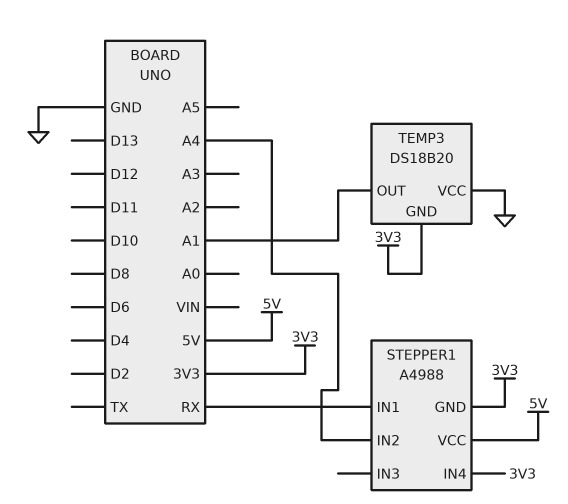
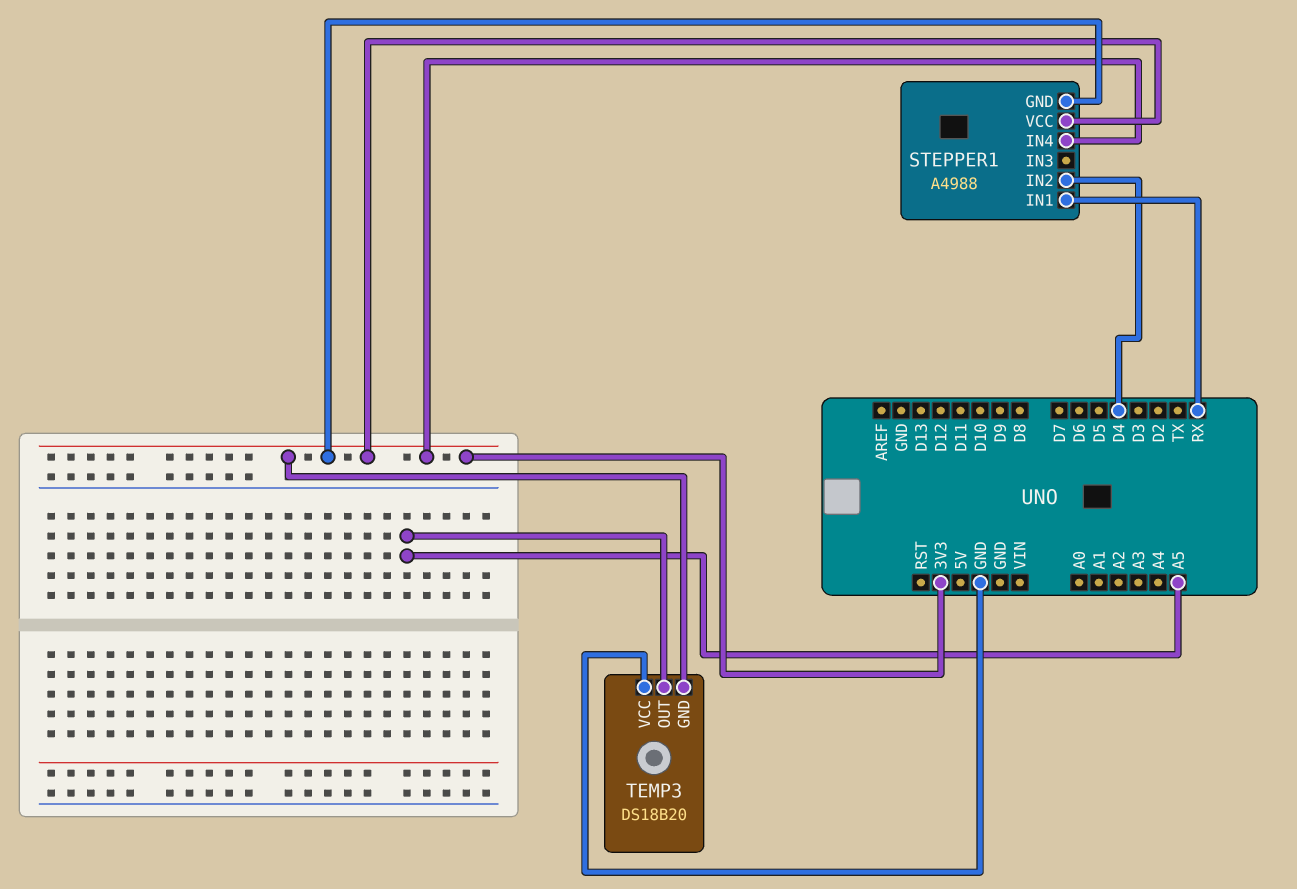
STEPPER1 pin IN2: A4 -> D4
STEPPER1 pin VCC: 5V -> 3V3
TEMP3 pin OUT: A1 -> A5

